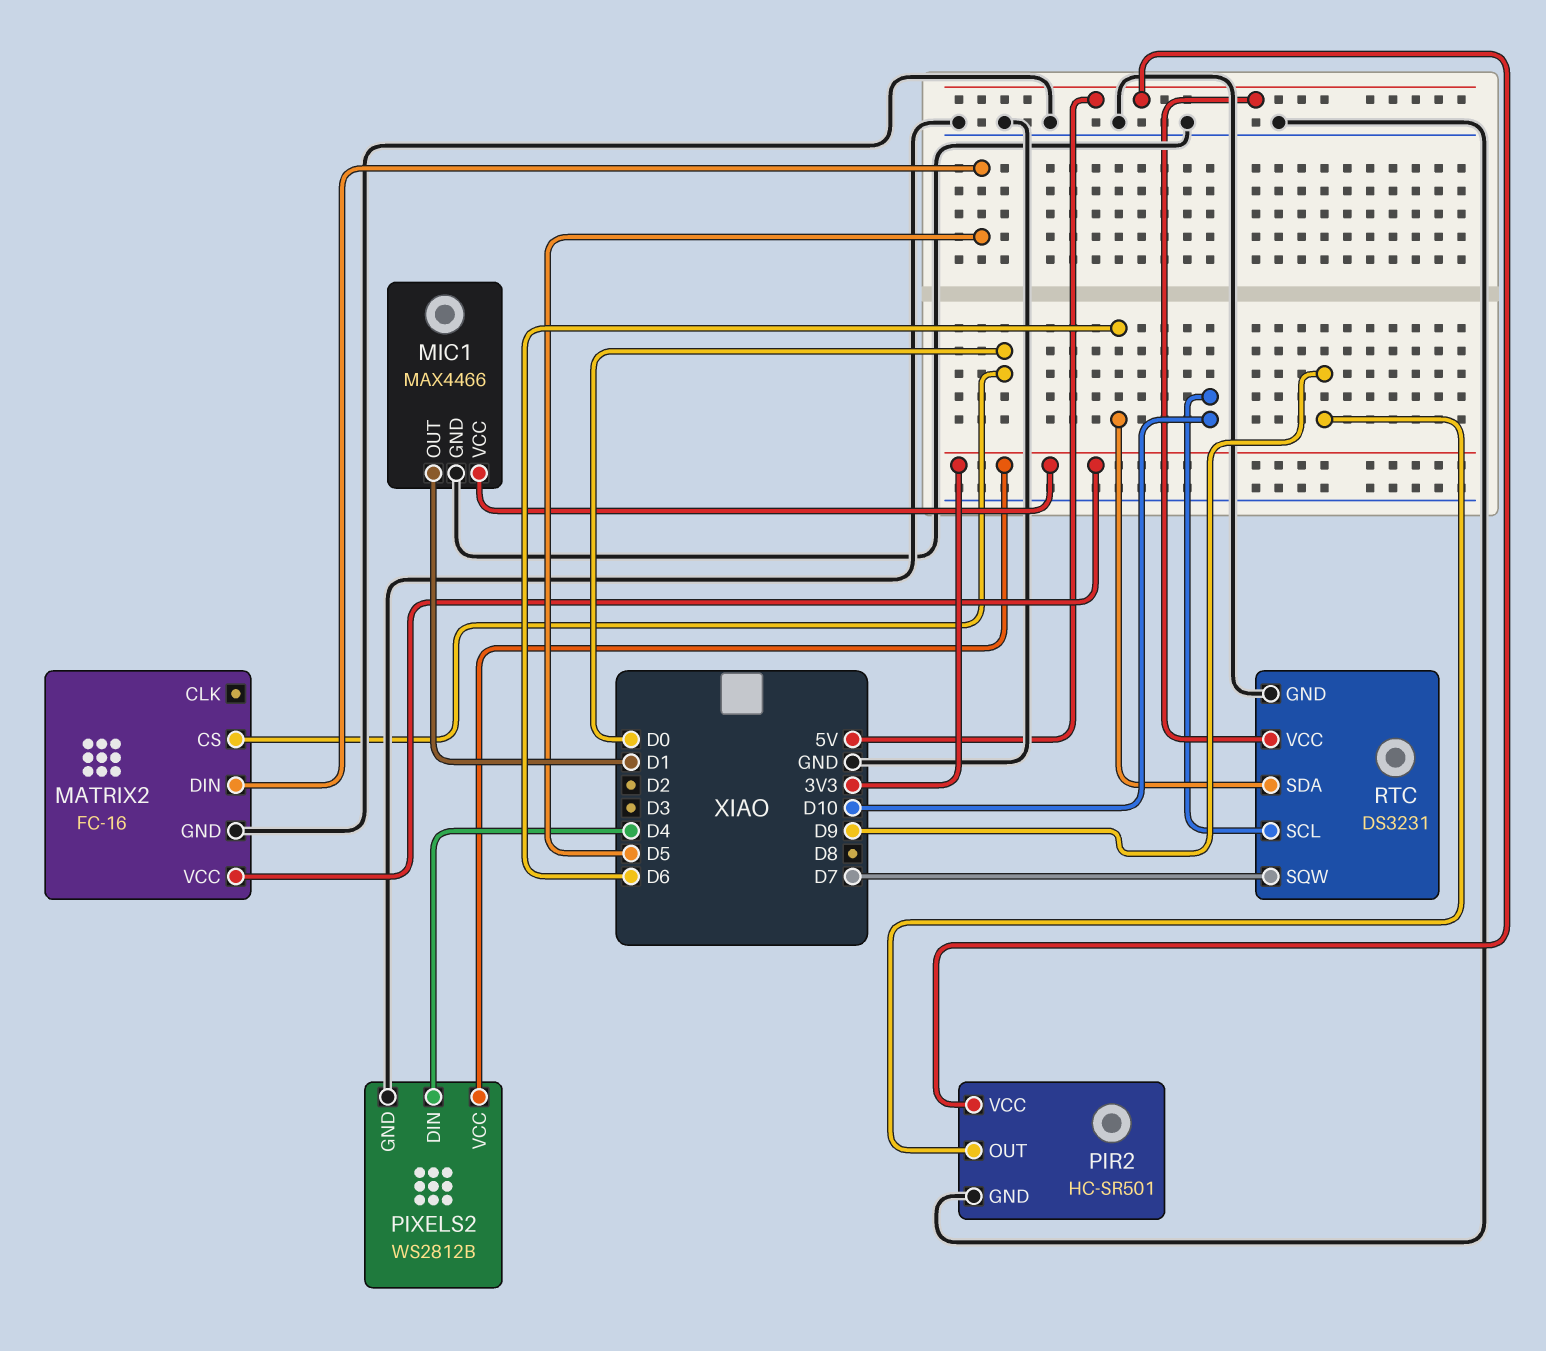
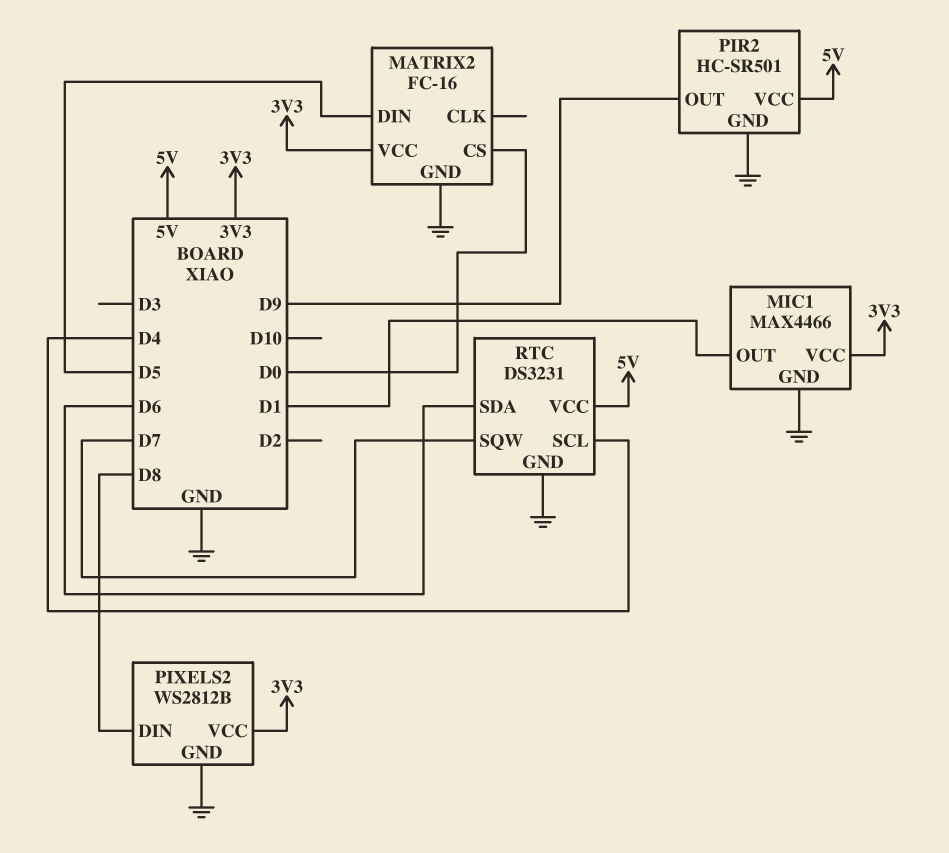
PIXELS2 pin DIN: D4 -> D8
RTC pin SCL: D10 -> D4

